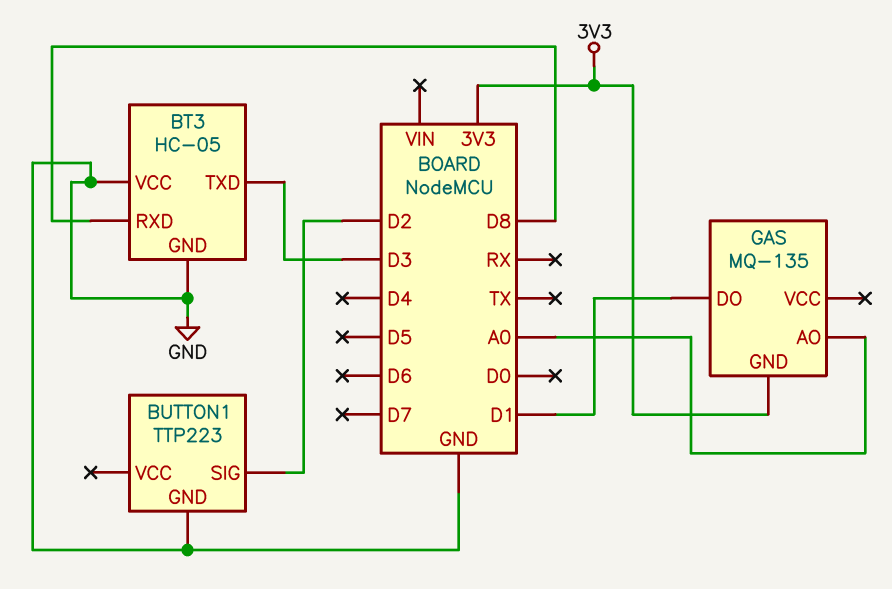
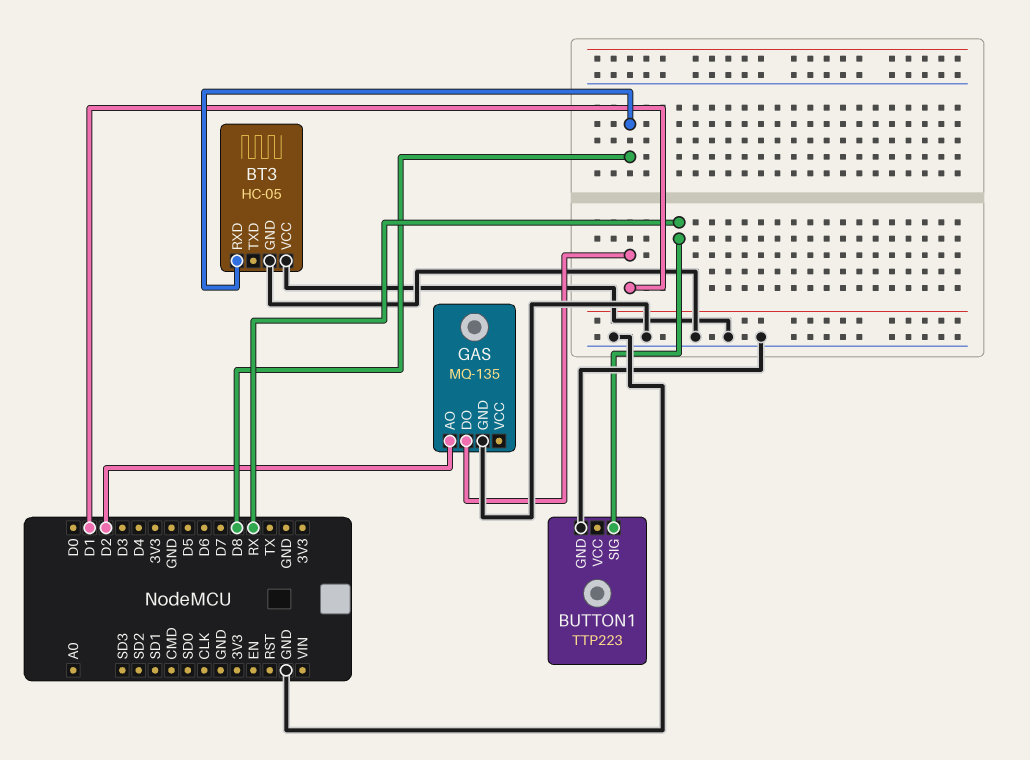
BT3 pin TXD: D3 -> none
BUTTON1 pin SIG: D2 -> RX
GAS pin AO: A0 -> D2
GAS pin GND: 3V3 -> GND

